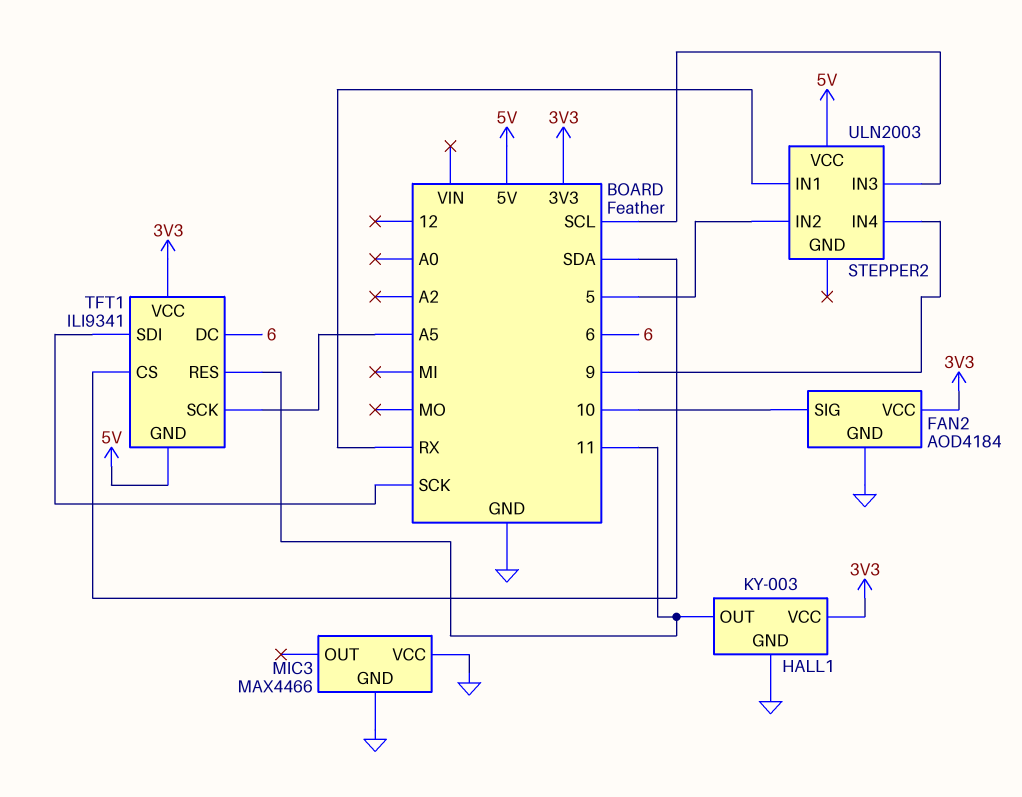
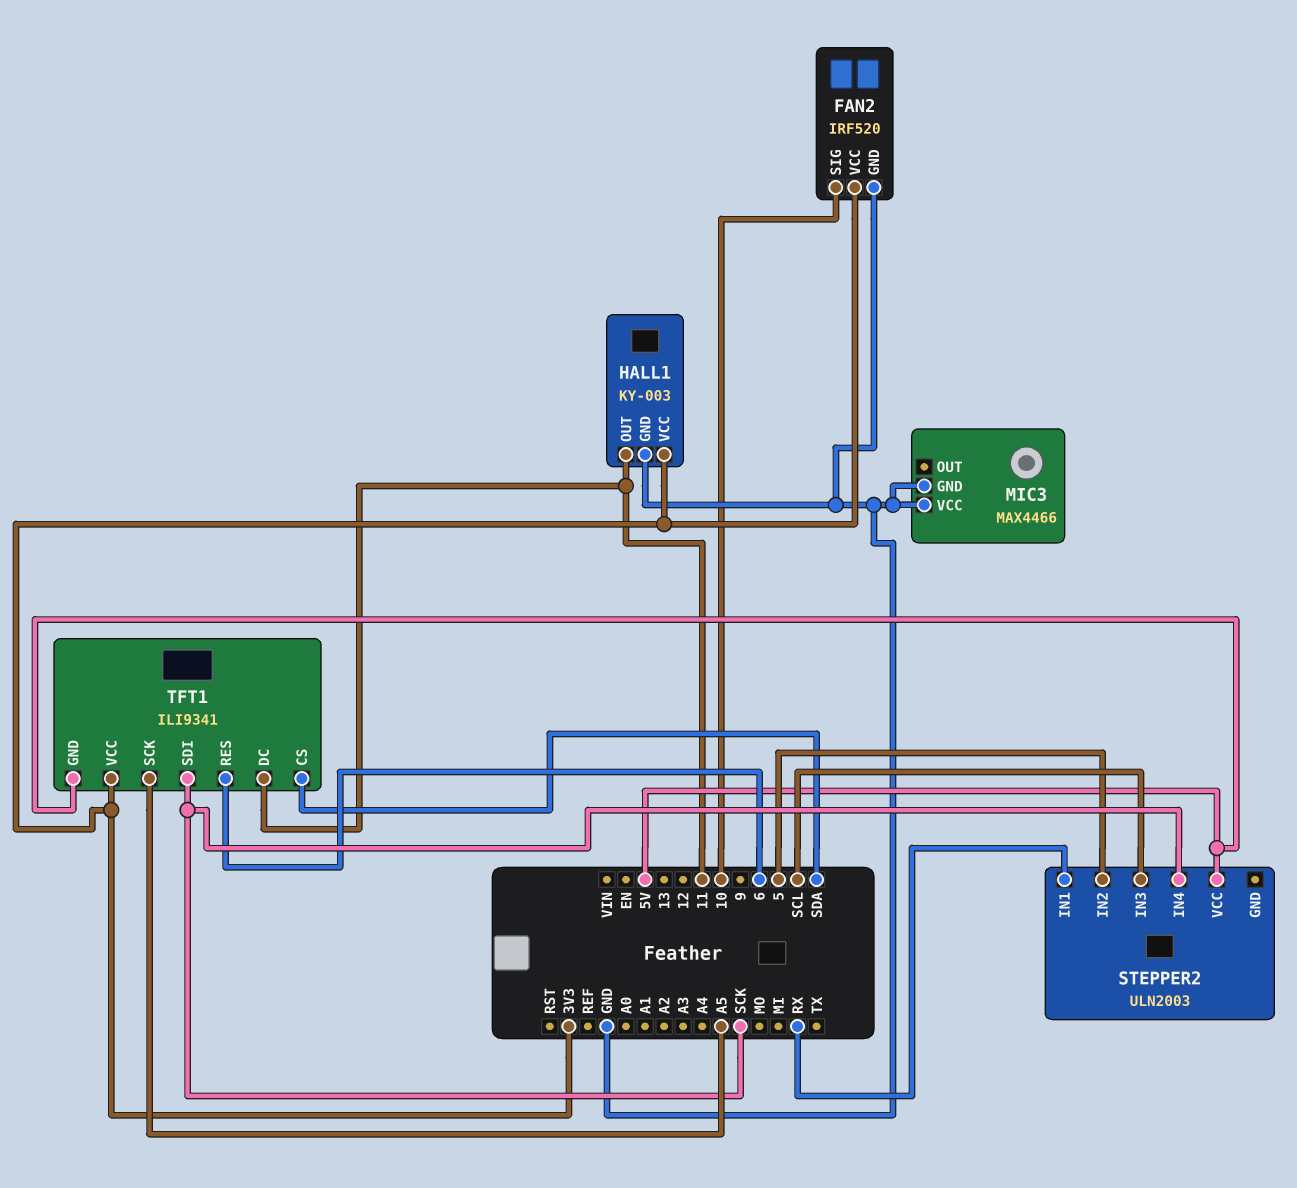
FAN2: AOD4184 -> IRF520
STEPPER2 pin IN4: 9 -> SCK
TFT1 pin DC: 6 -> 11
TFT1 pin RES: 11 -> 6

